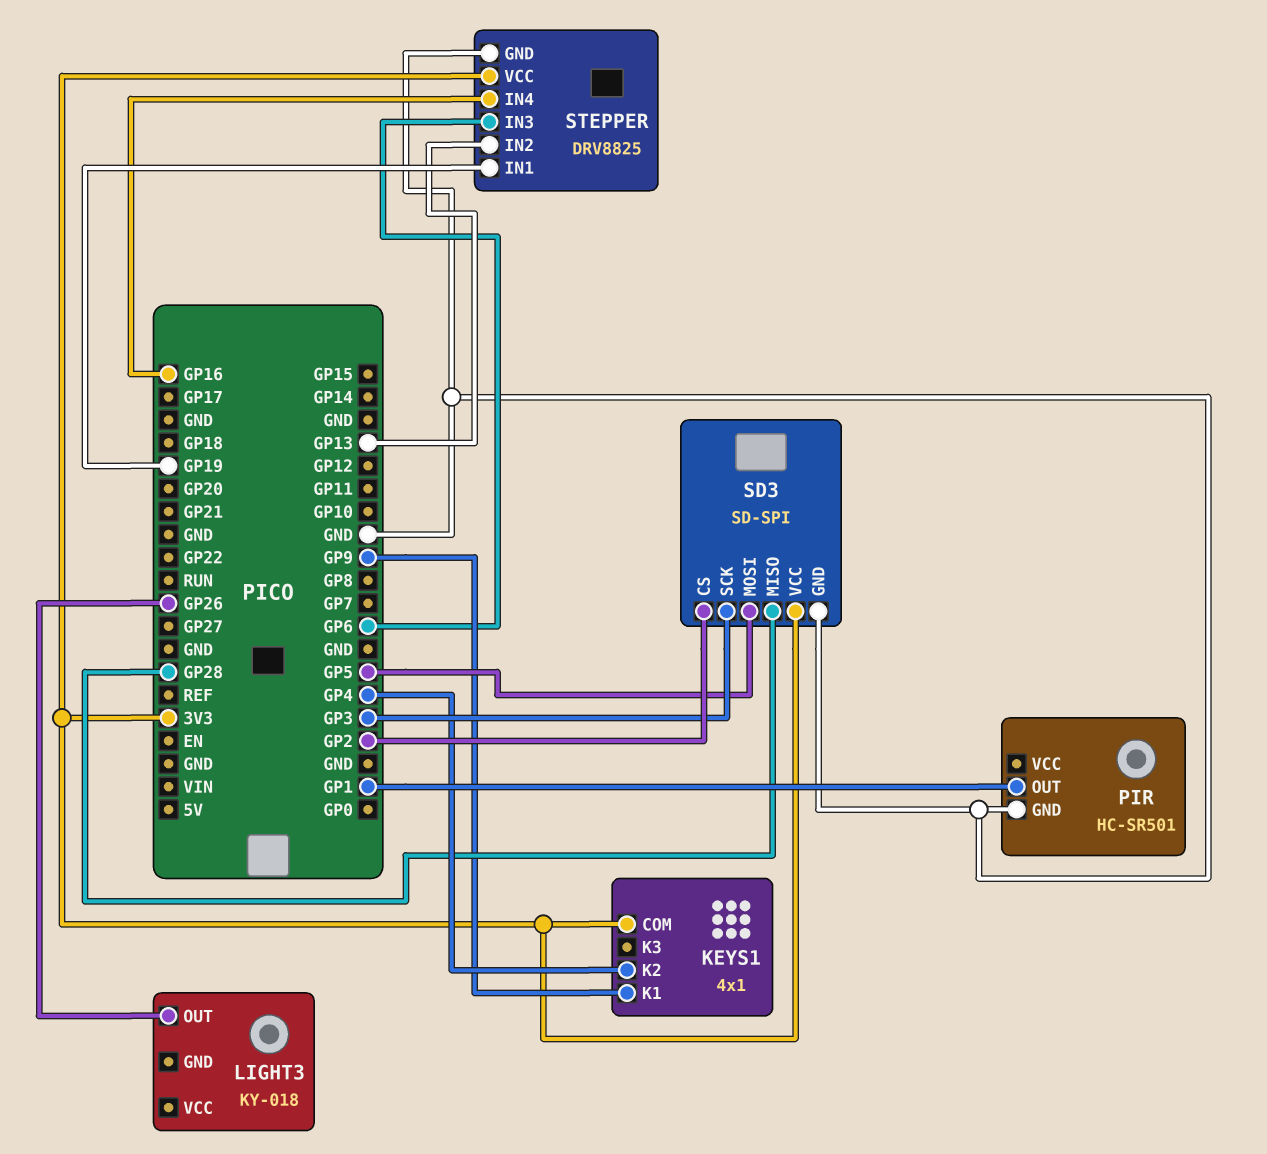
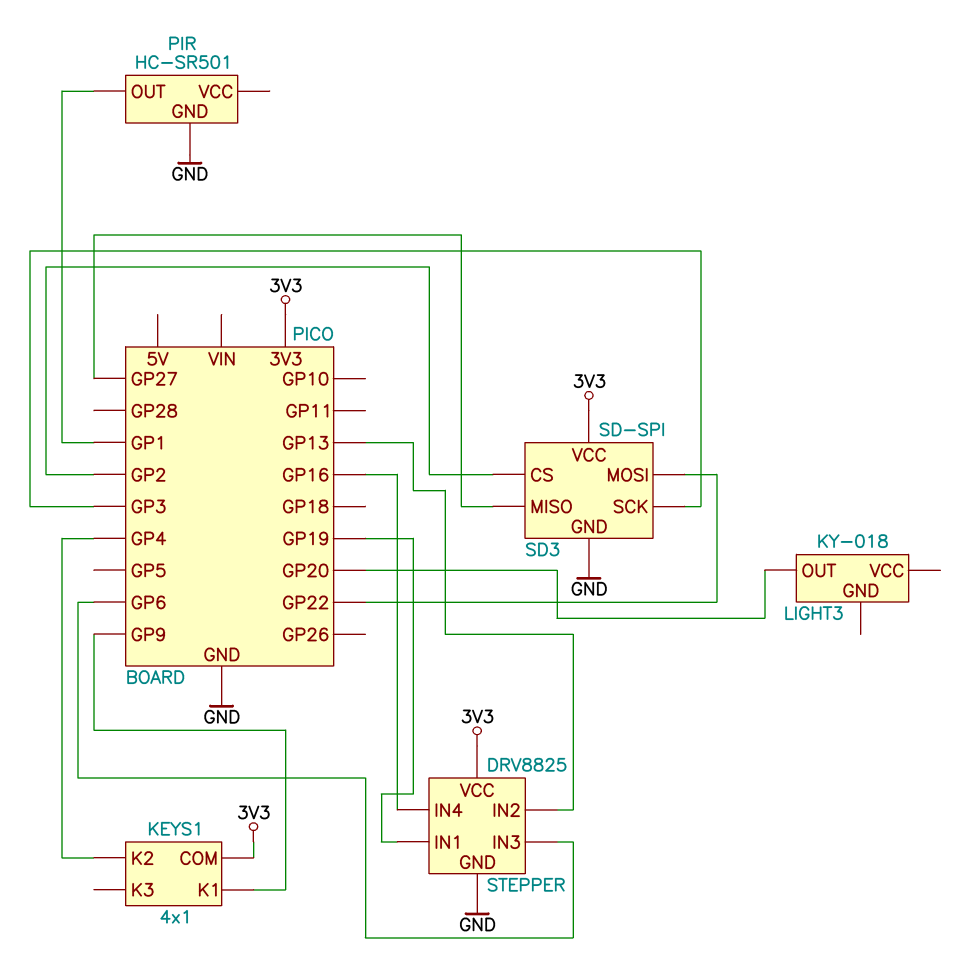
LIGHT3 pin OUT: GP26 -> GP20
SD3 pin MISO: GP28 -> GP27
SD3 pin MOSI: GP5 -> GP22

